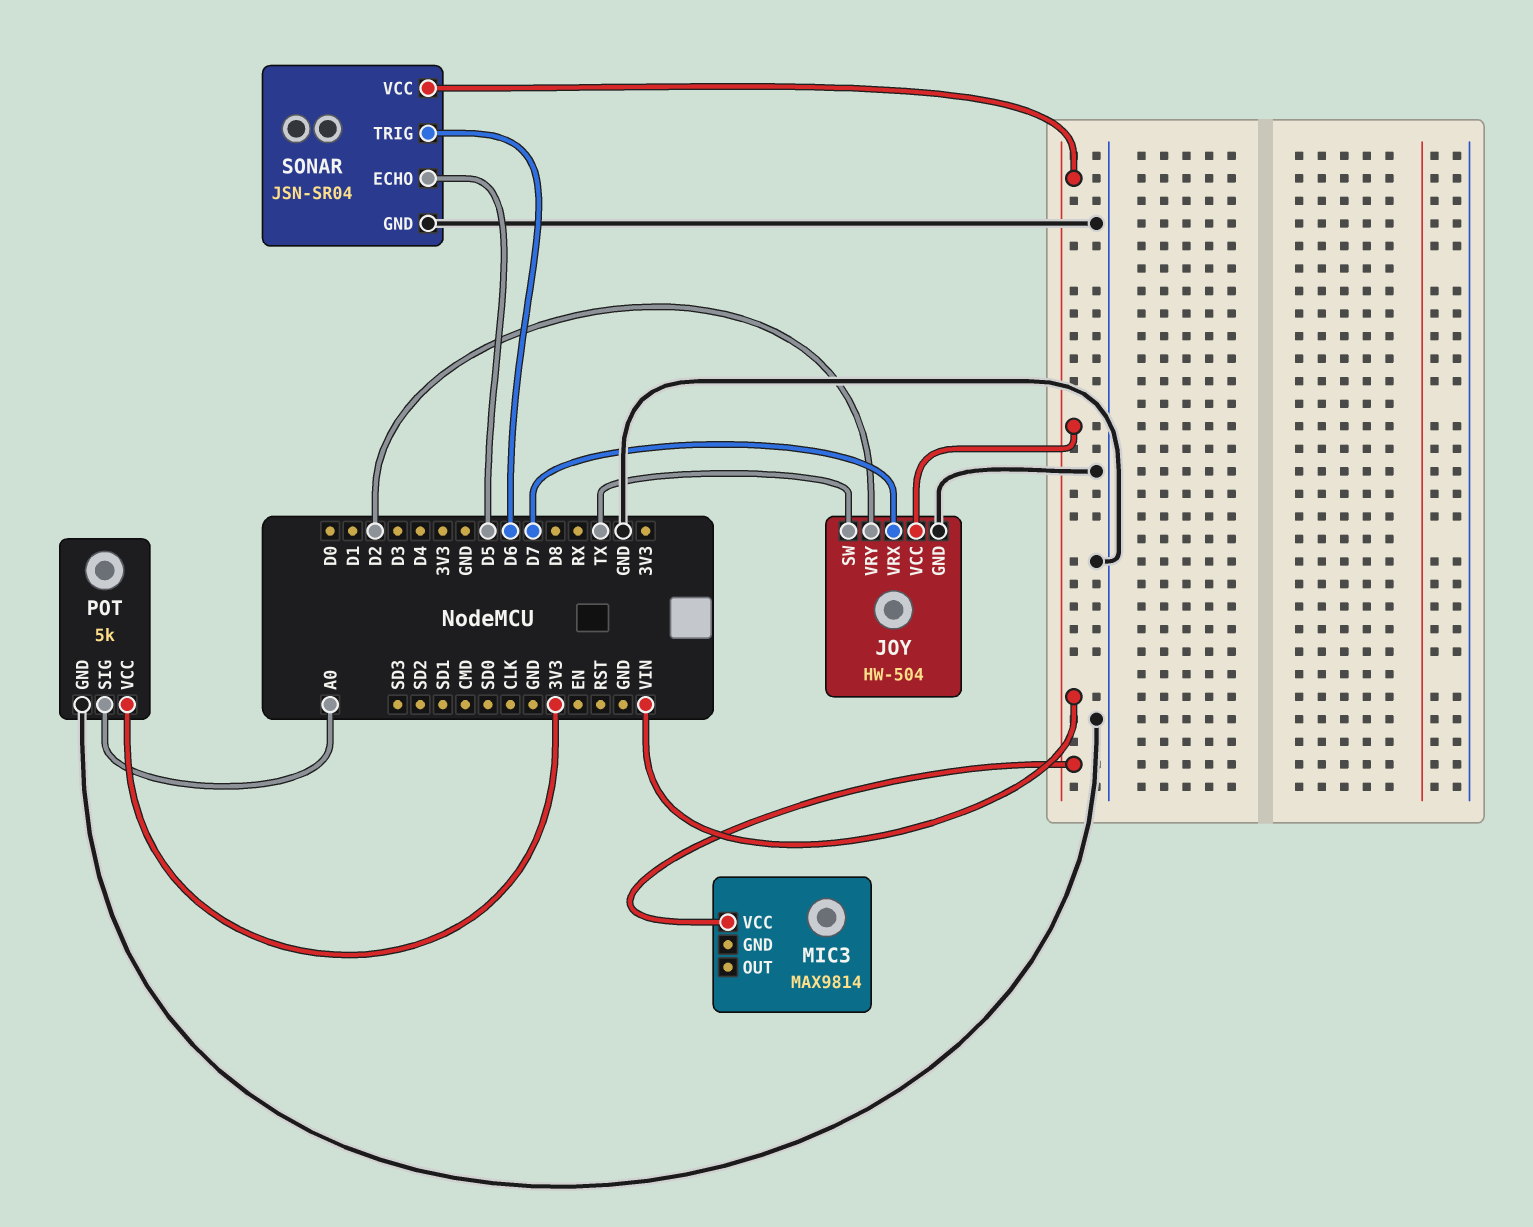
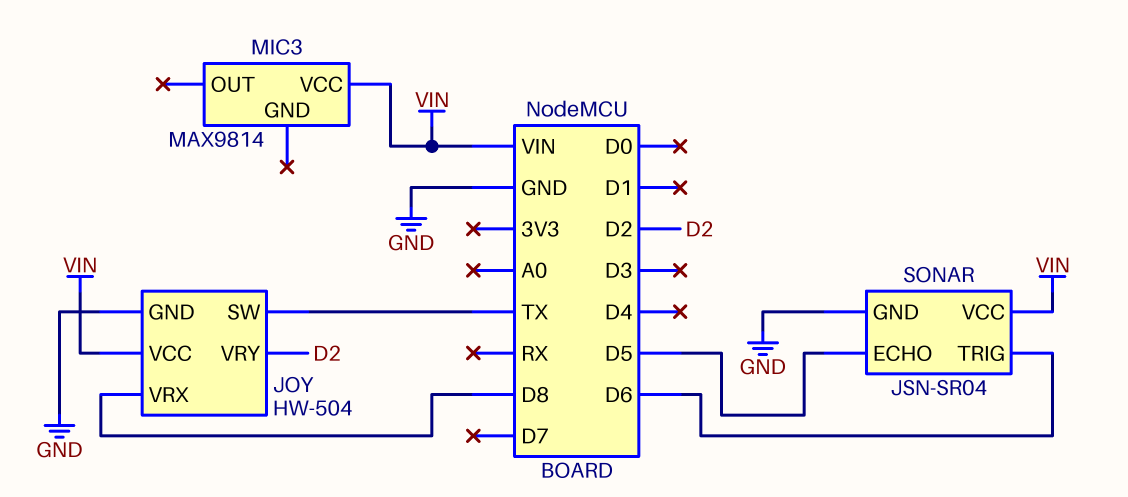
JOY pin VRX: D7 -> D8
POT: 5k -> none
POT pin GND: GND -> none
POT pin SIG: A0 -> none
POT pin VCC: 3V3 -> none

